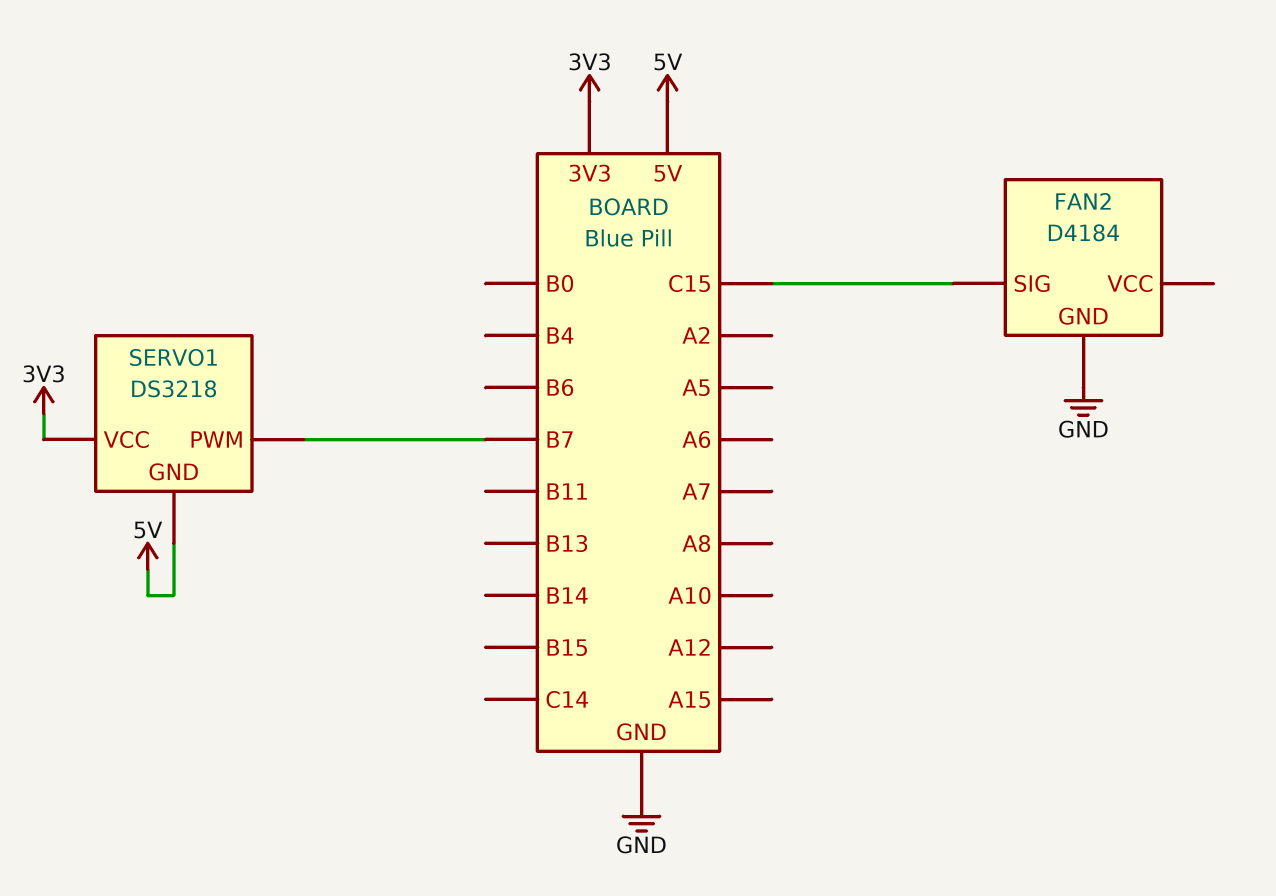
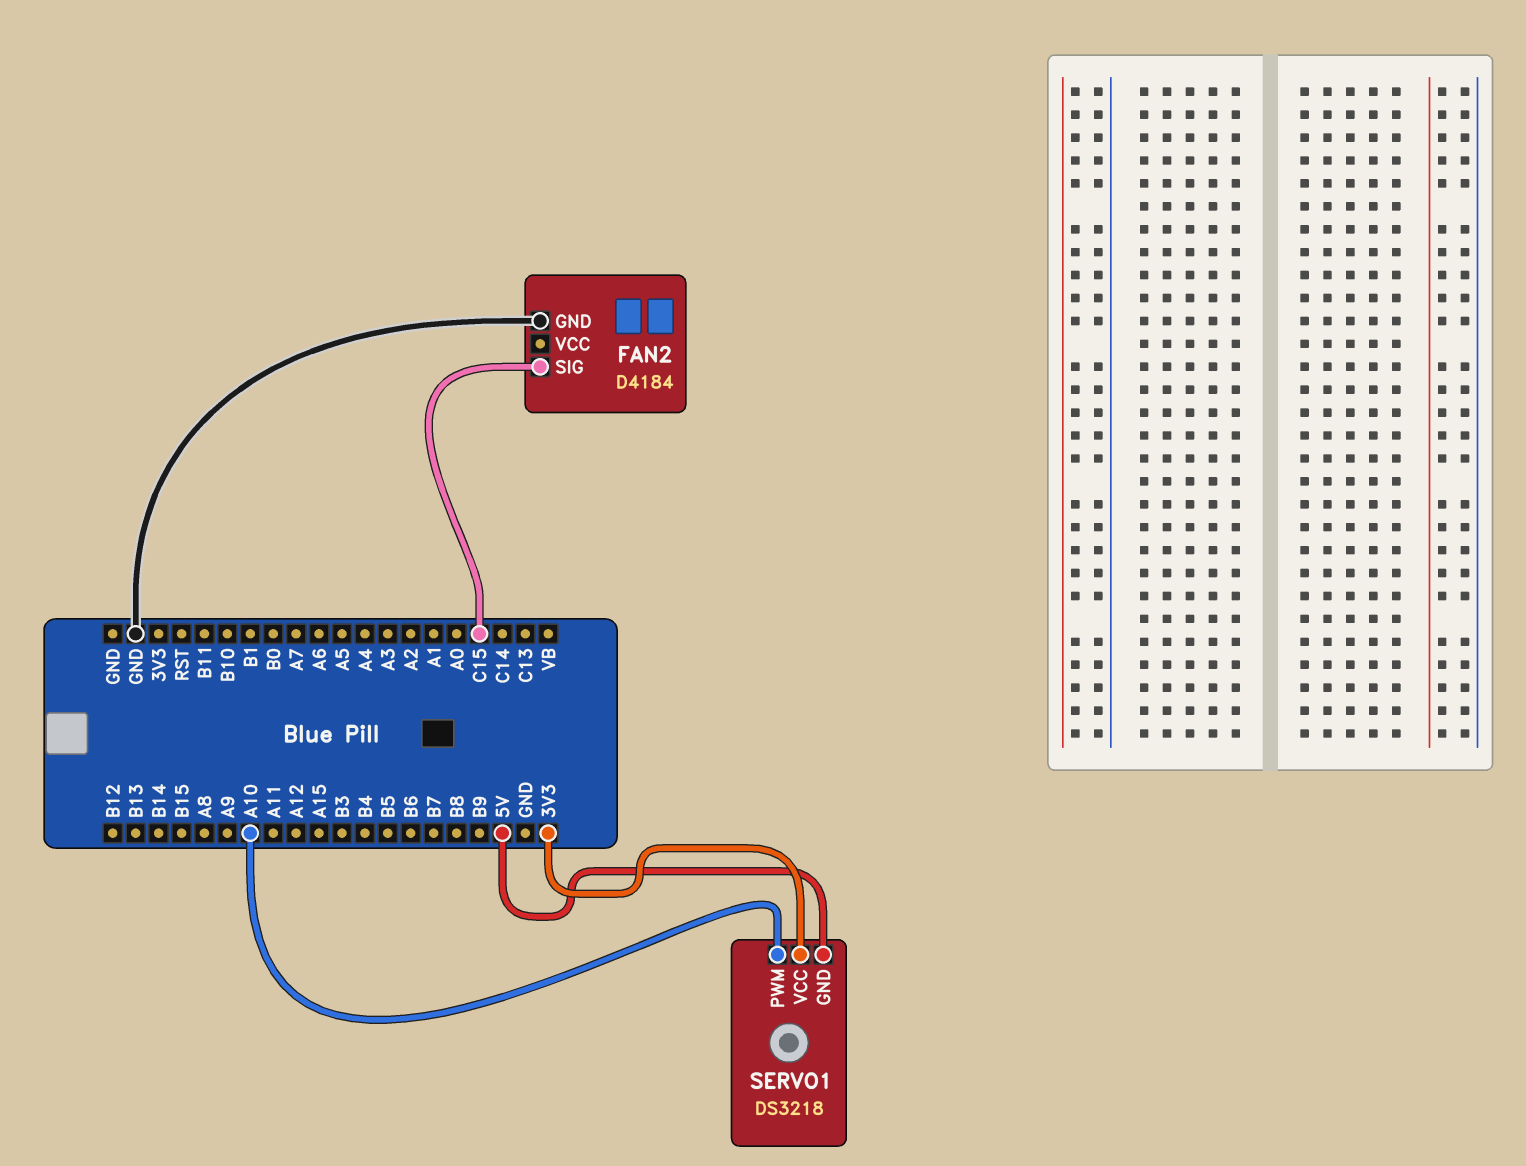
SERVO1 pin PWM: B7 -> A10

